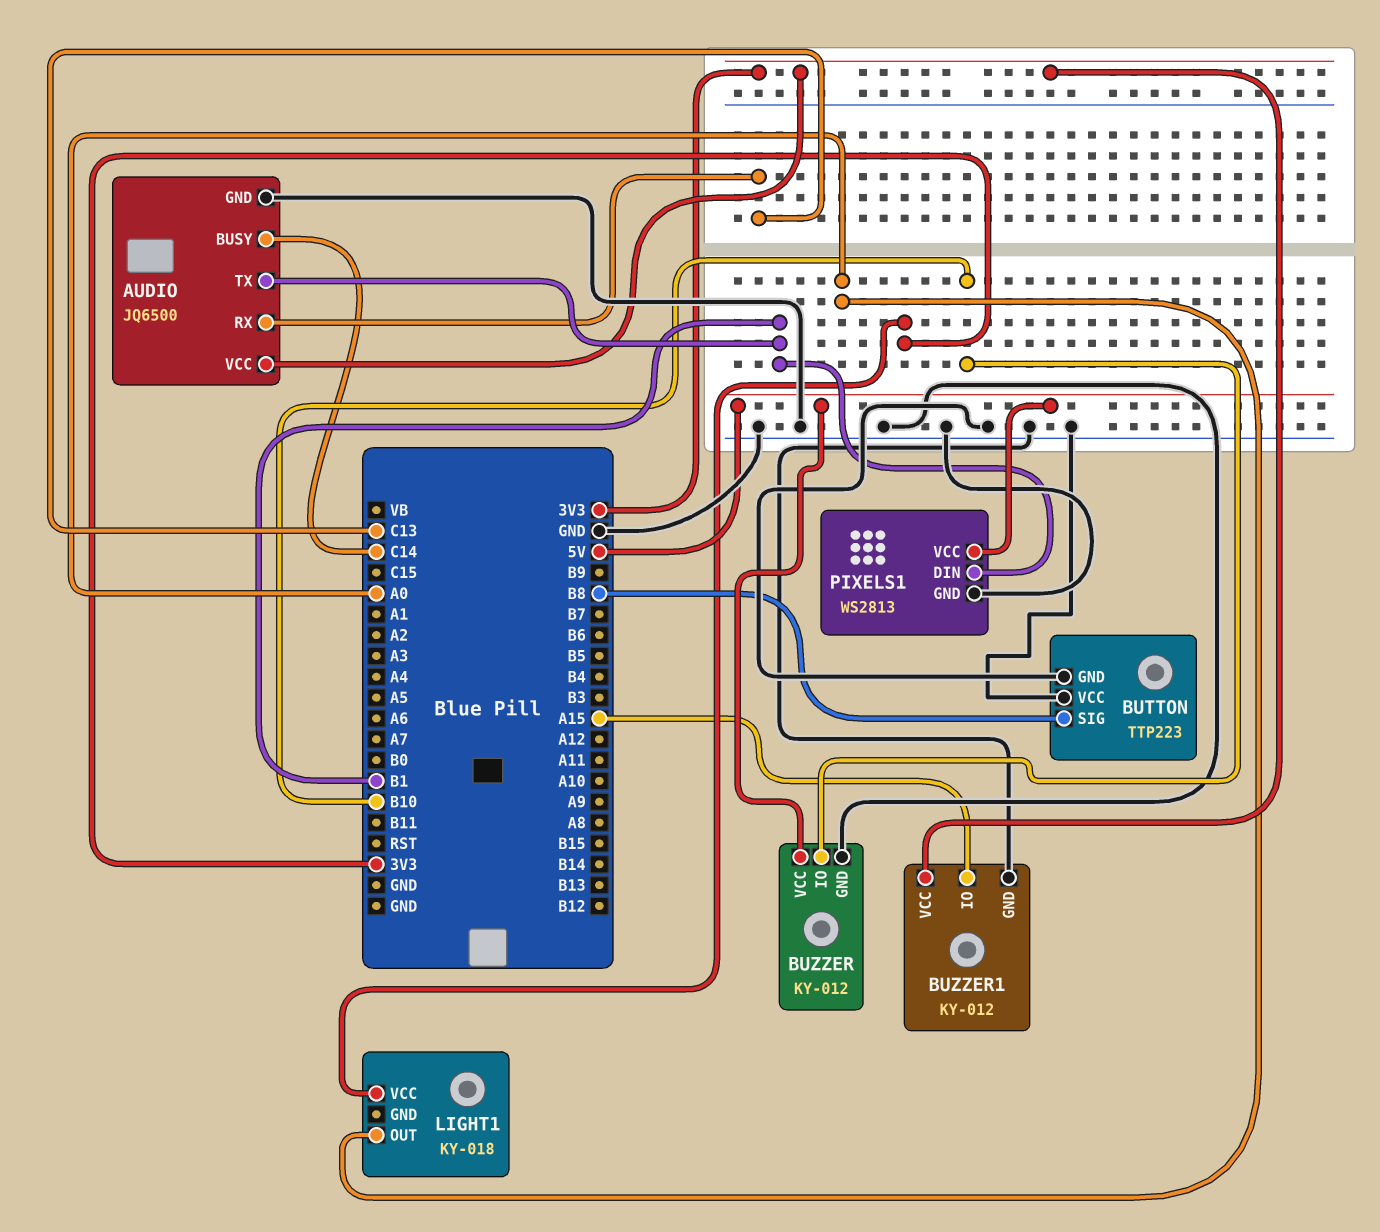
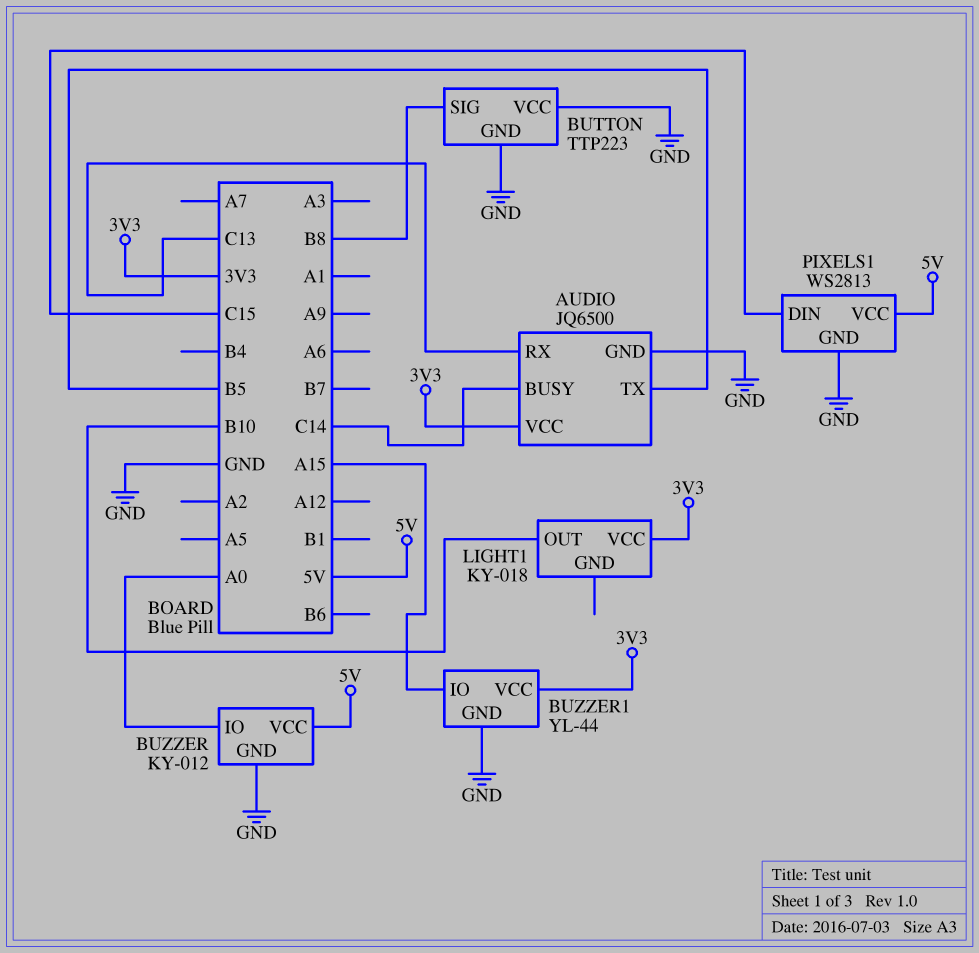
AUDIO pin TX: B1 -> B5
BUZZER pin IO: B10 -> A0
BUZZER1: KY-012 -> YL-44
LIGHT1 pin OUT: A0 -> B10
PIXELS1 pin DIN: B1 -> C15

